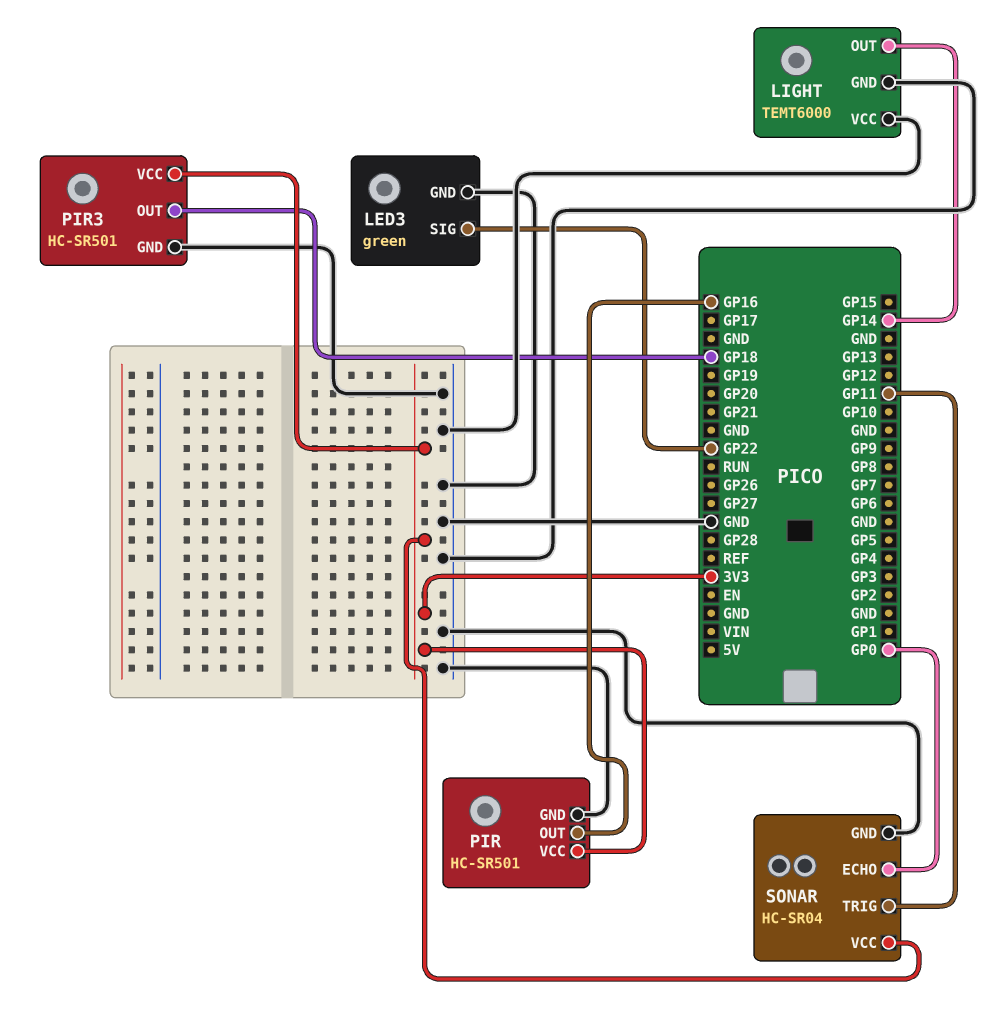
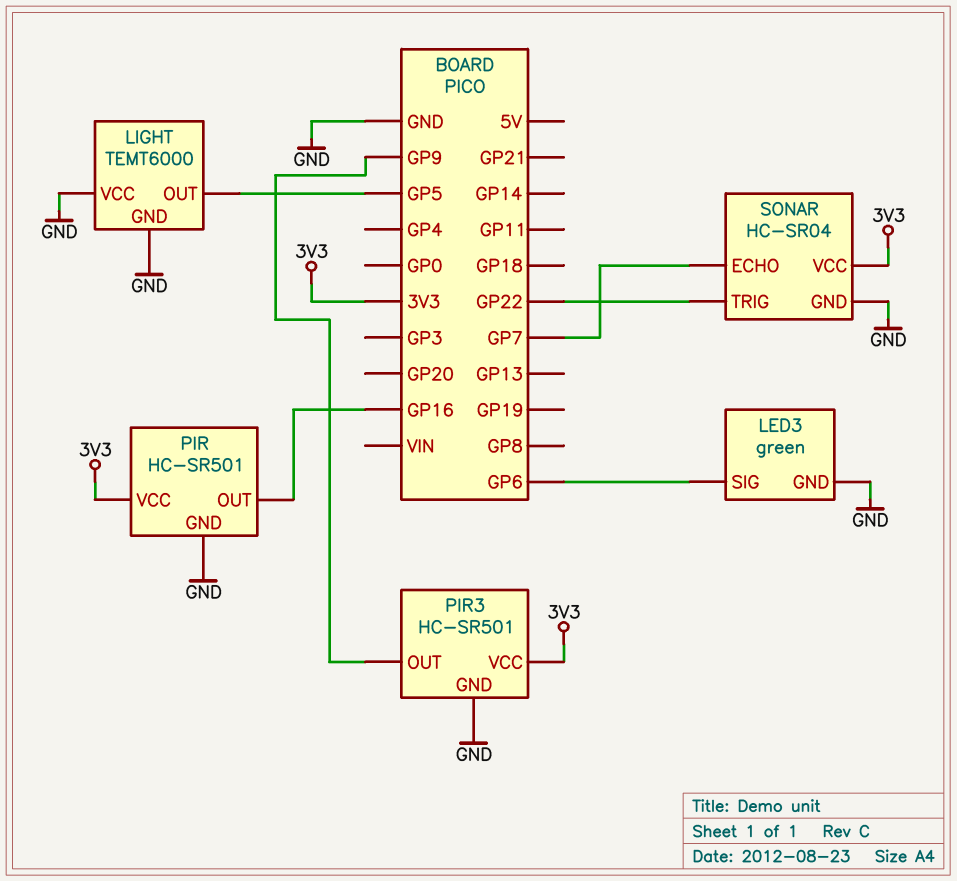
LED3 pin SIG: GP22 -> GP6
LIGHT pin OUT: GP14 -> GP5
PIR3 pin OUT: GP18 -> GP9
SONAR pin ECHO: GP0 -> GP7
SONAR pin TRIG: GP11 -> GP22

